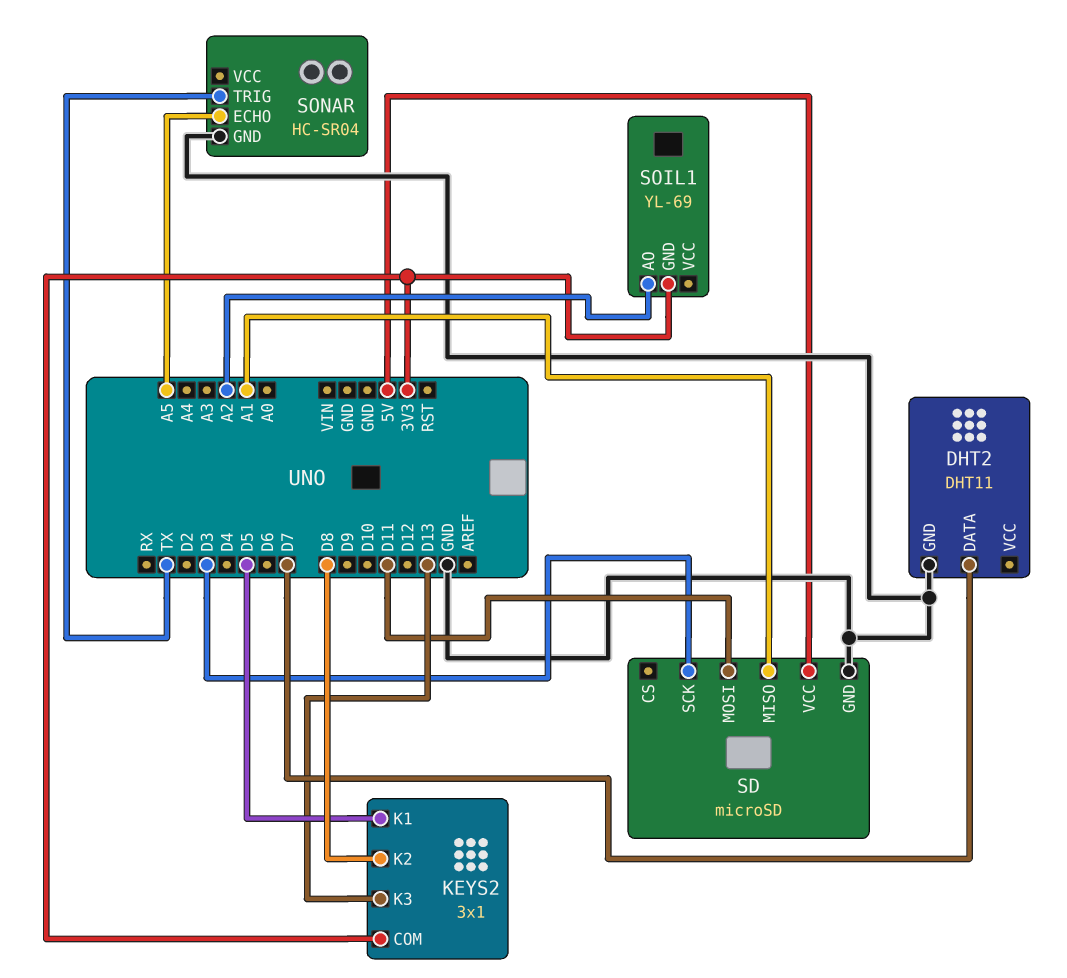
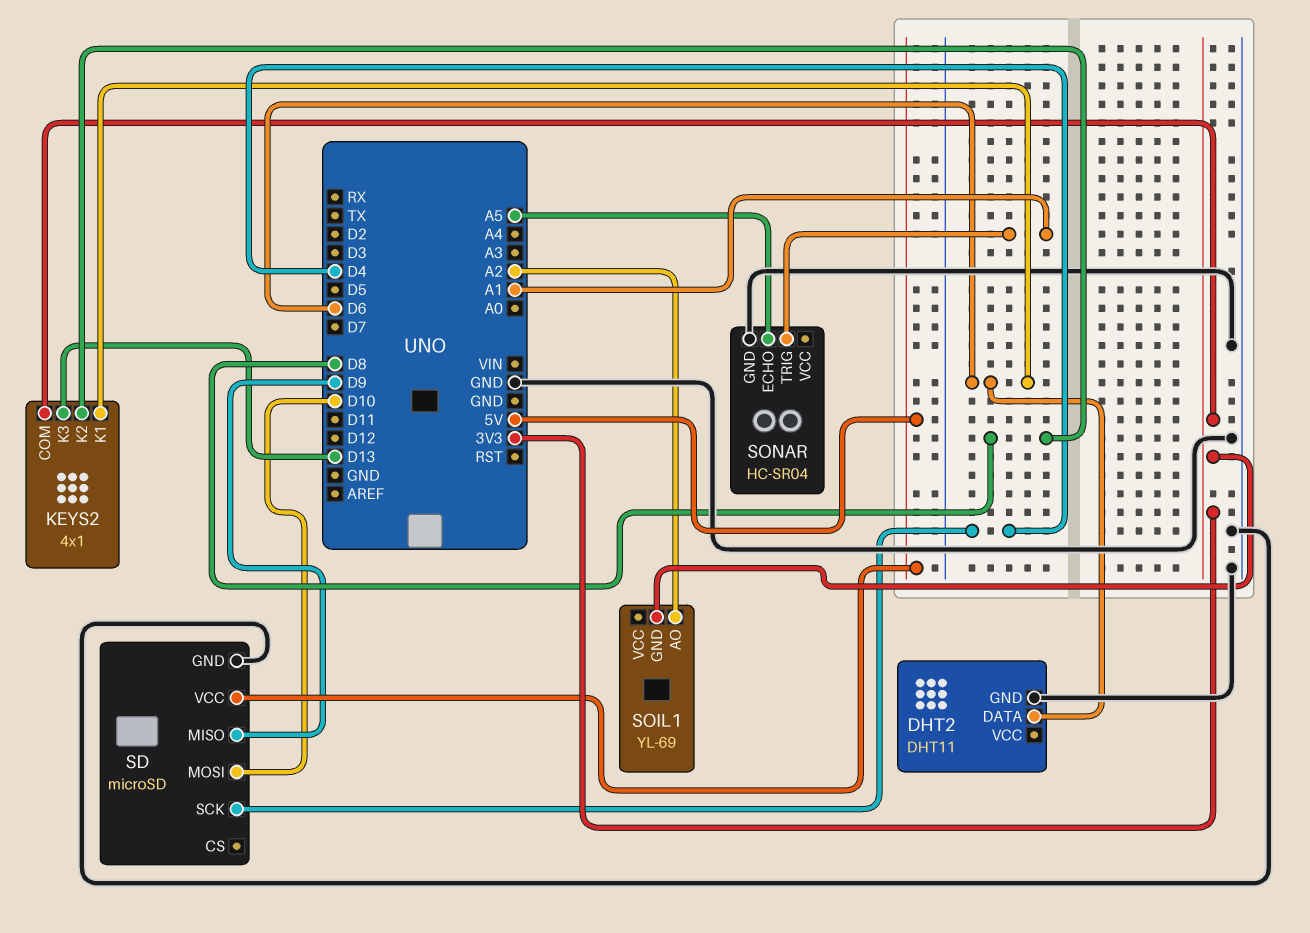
DHT2 pin DATA: D7 -> D6
KEYS2: 3x1 -> 4x1
KEYS2 pin K1: D5 -> D6
SD pin MISO: A1 -> D9
SD pin MOSI: D11 -> D10
SD pin SCK: D3 -> D4
SONAR pin TRIG: TX -> A1

